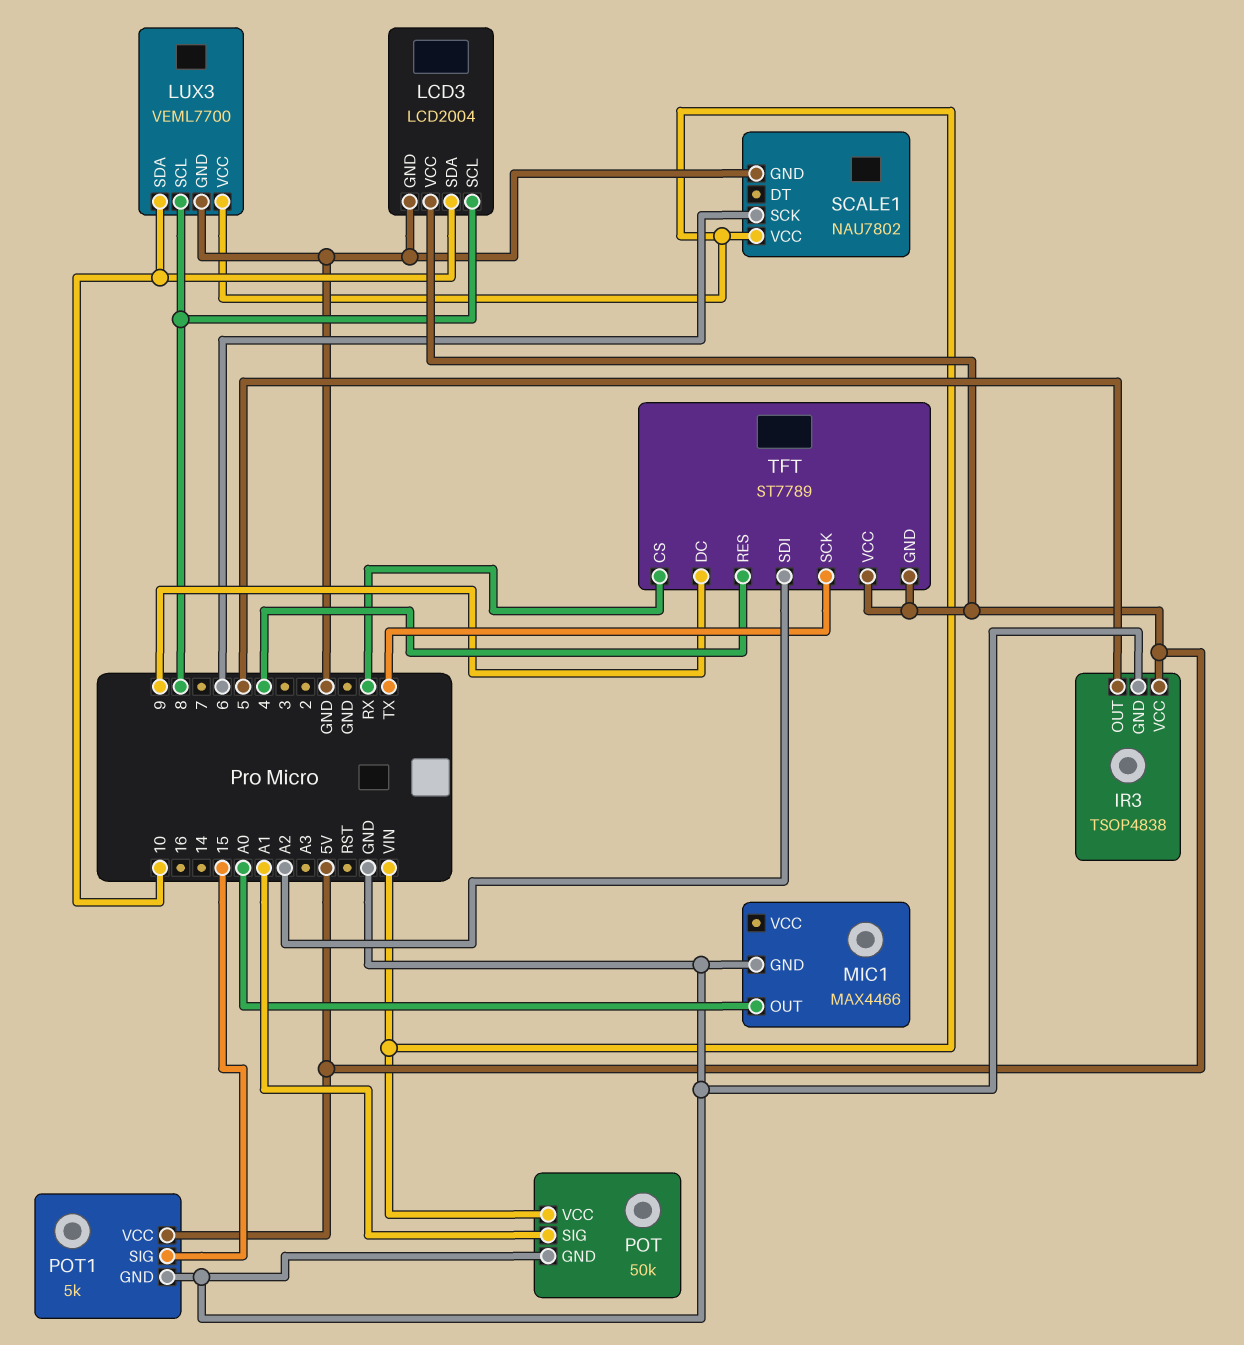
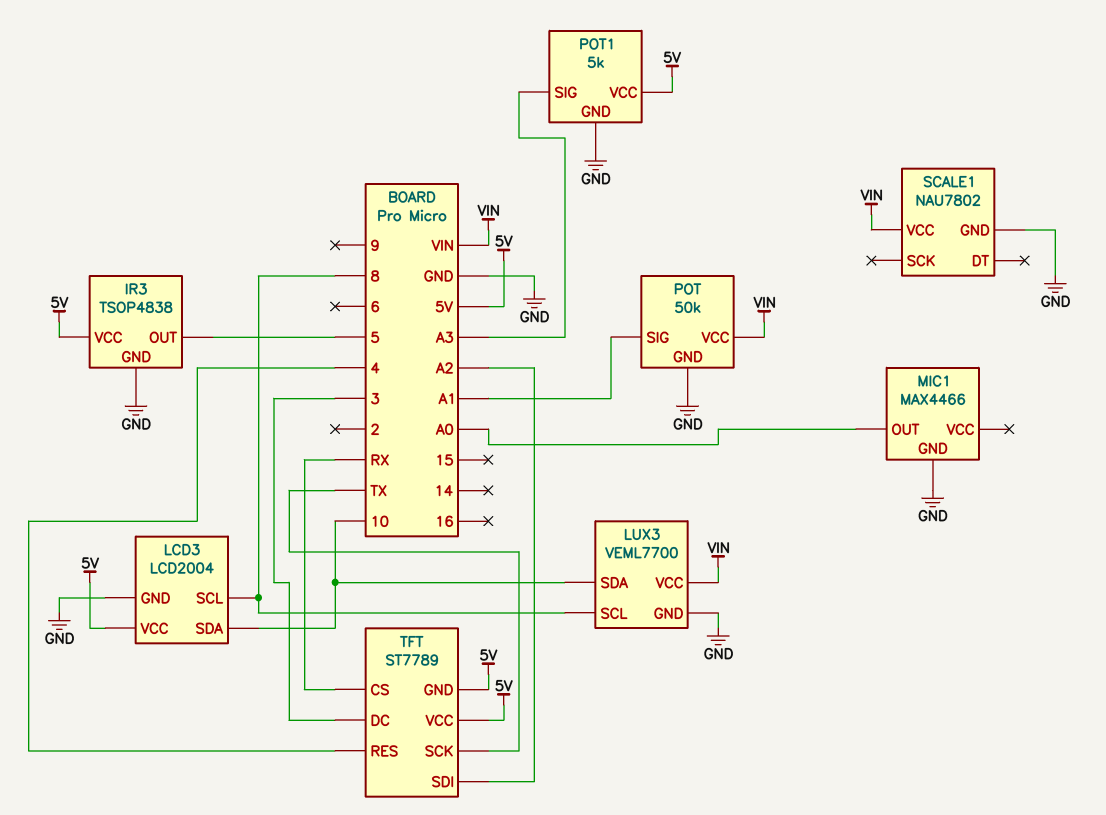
POT1 pin SIG: 15 -> A3
SCALE1 pin SCK: 6 -> none
TFT pin DC: 9 -> 3

